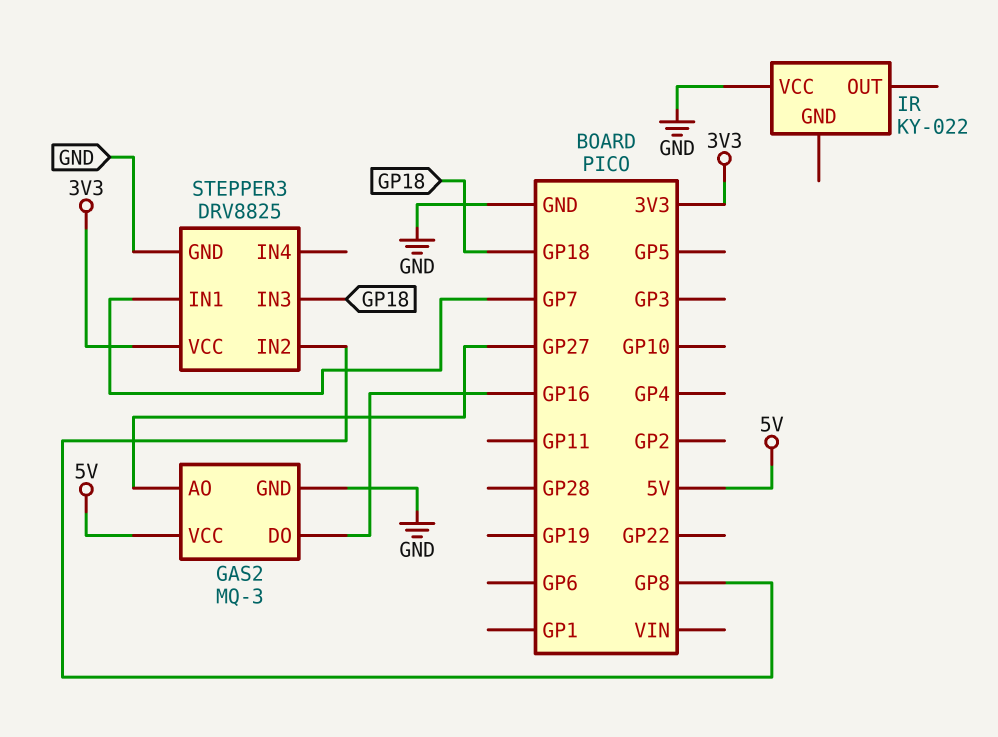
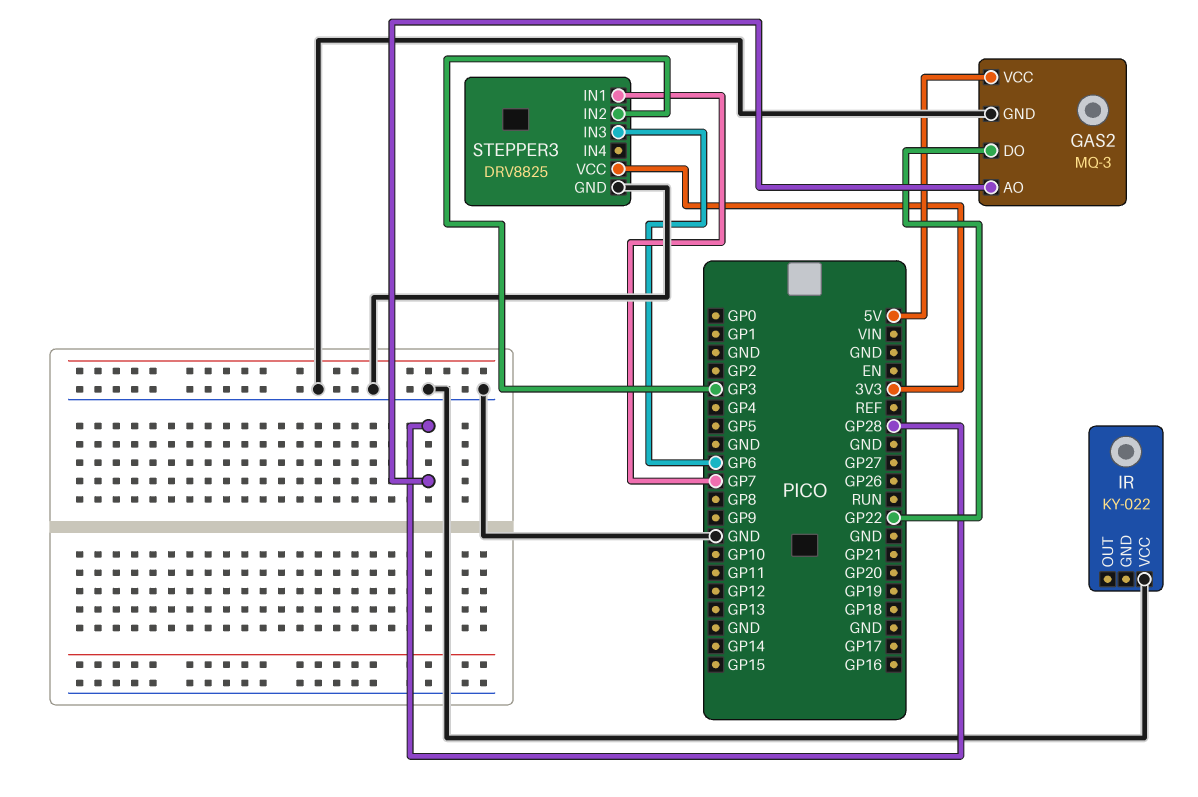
GAS2 pin AO: GP27 -> GP28
GAS2 pin DO: GP16 -> GP22
STEPPER3 pin IN2: GP8 -> GP3
STEPPER3 pin IN3: GP18 -> GP6

